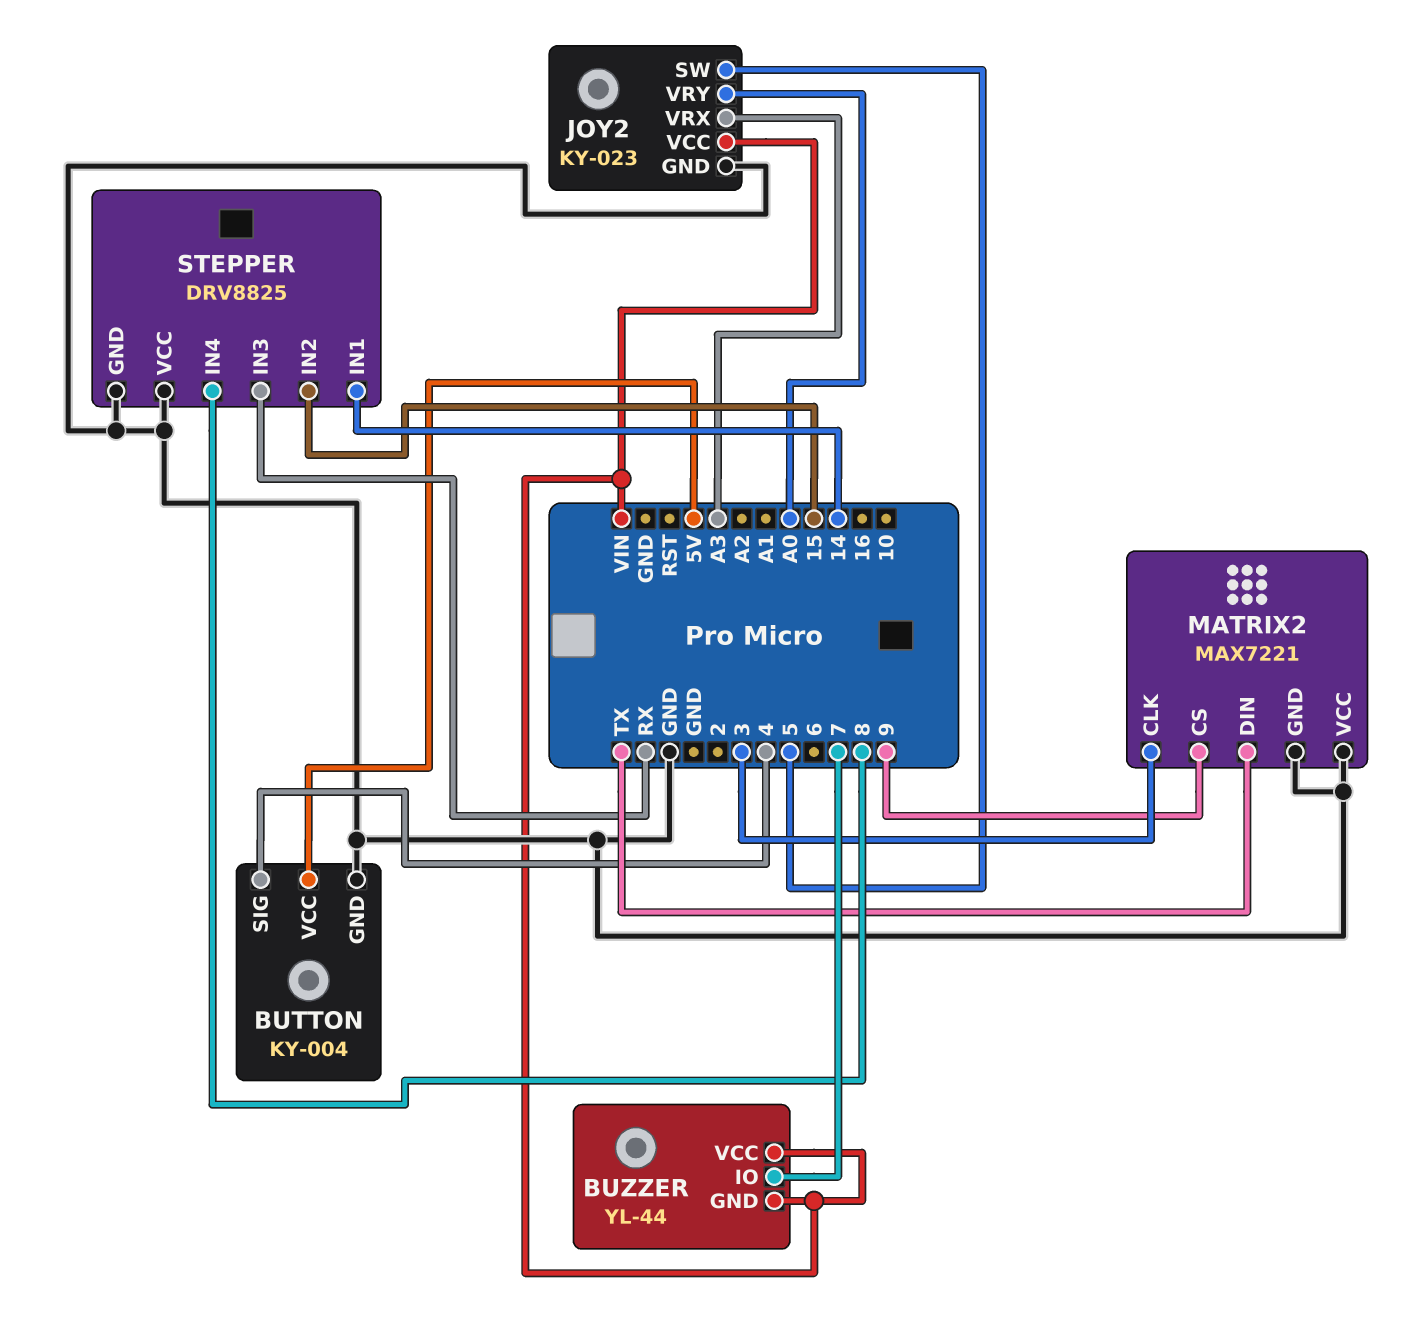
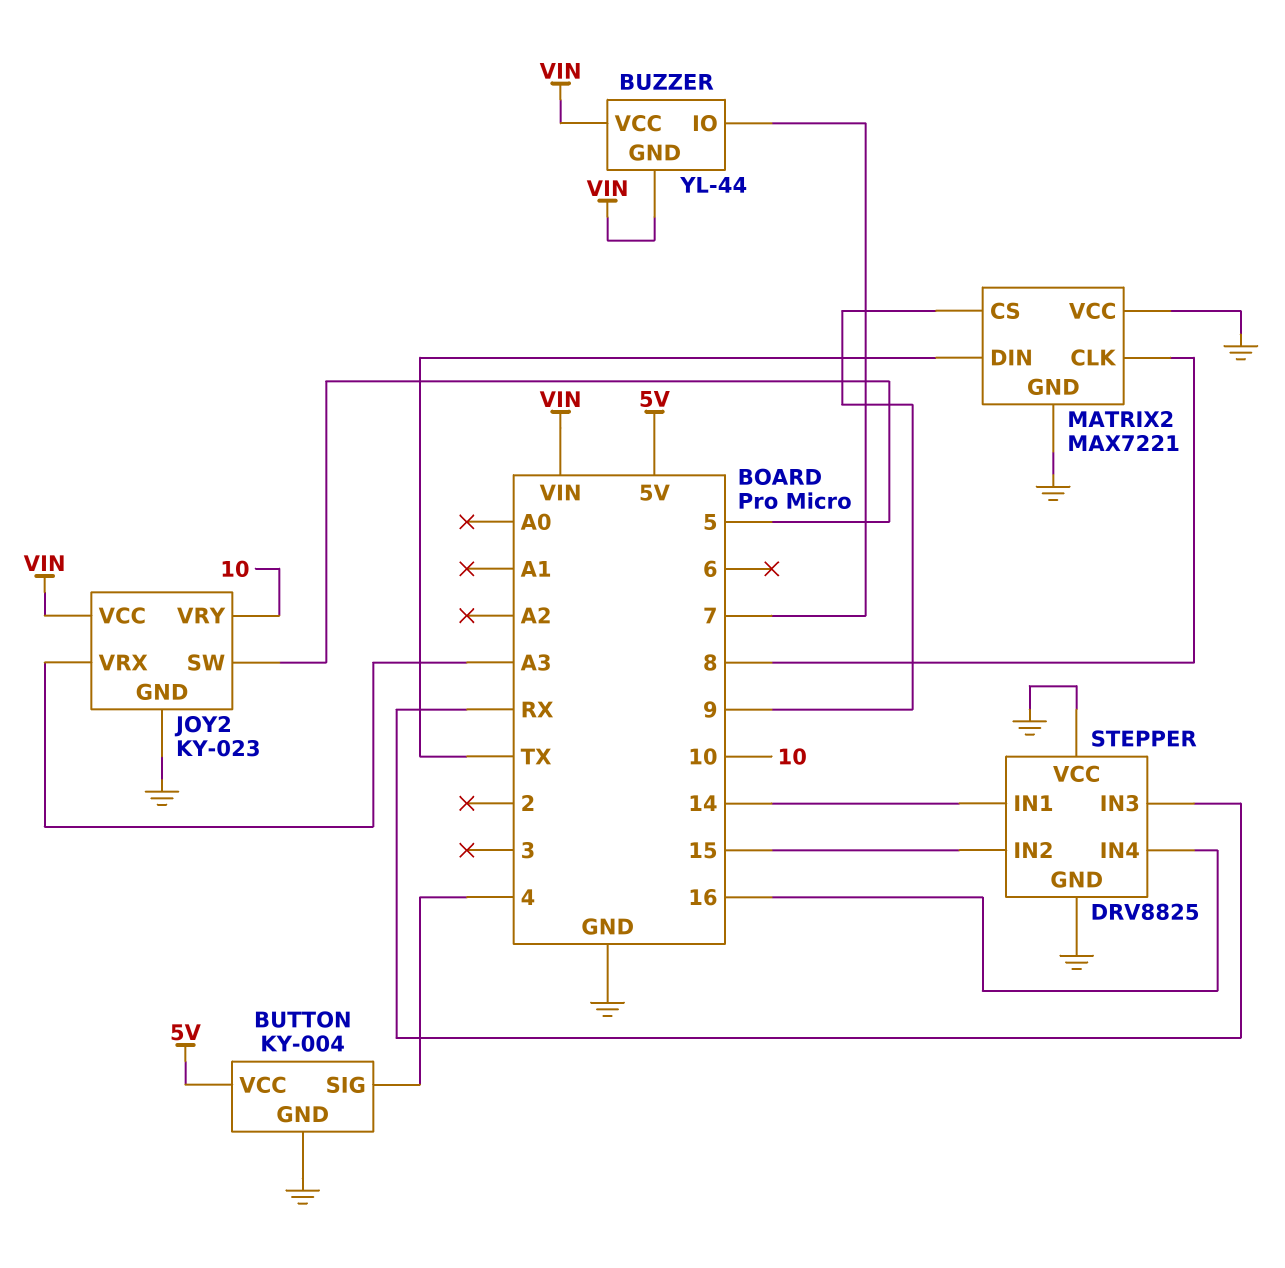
JOY2 pin VRY: A0 -> 10
MATRIX2 pin CLK: 3 -> 8
STEPPER pin IN4: 8 -> 16

